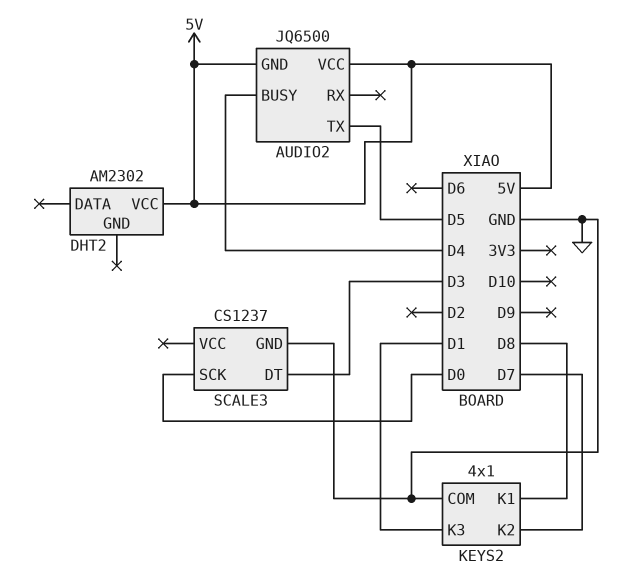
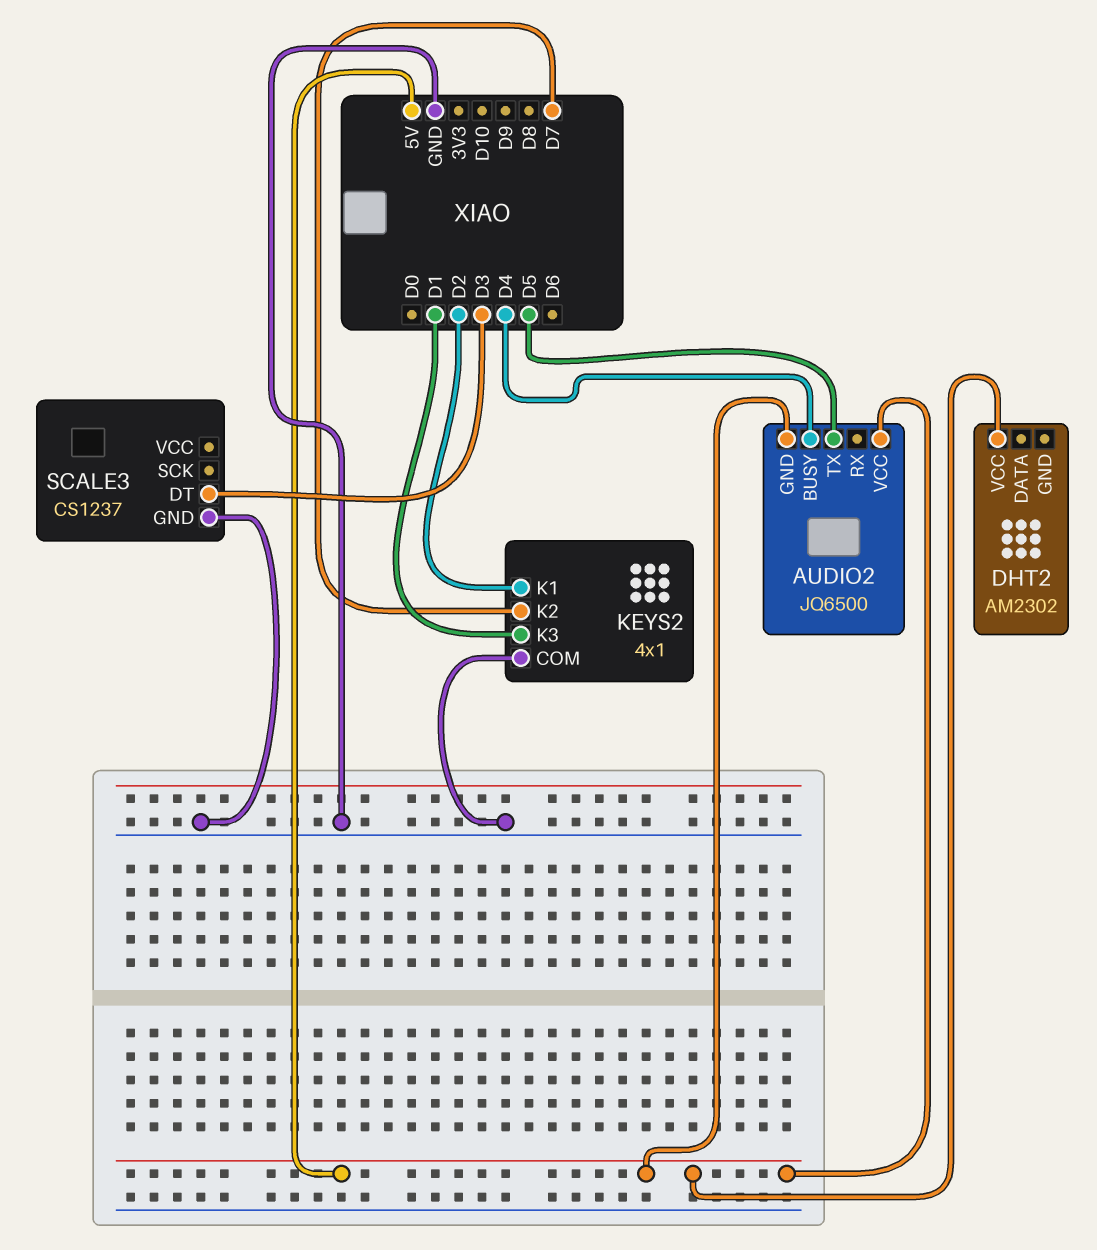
KEYS2 pin K1: D8 -> D2
SCALE3 pin SCK: D0 -> none

